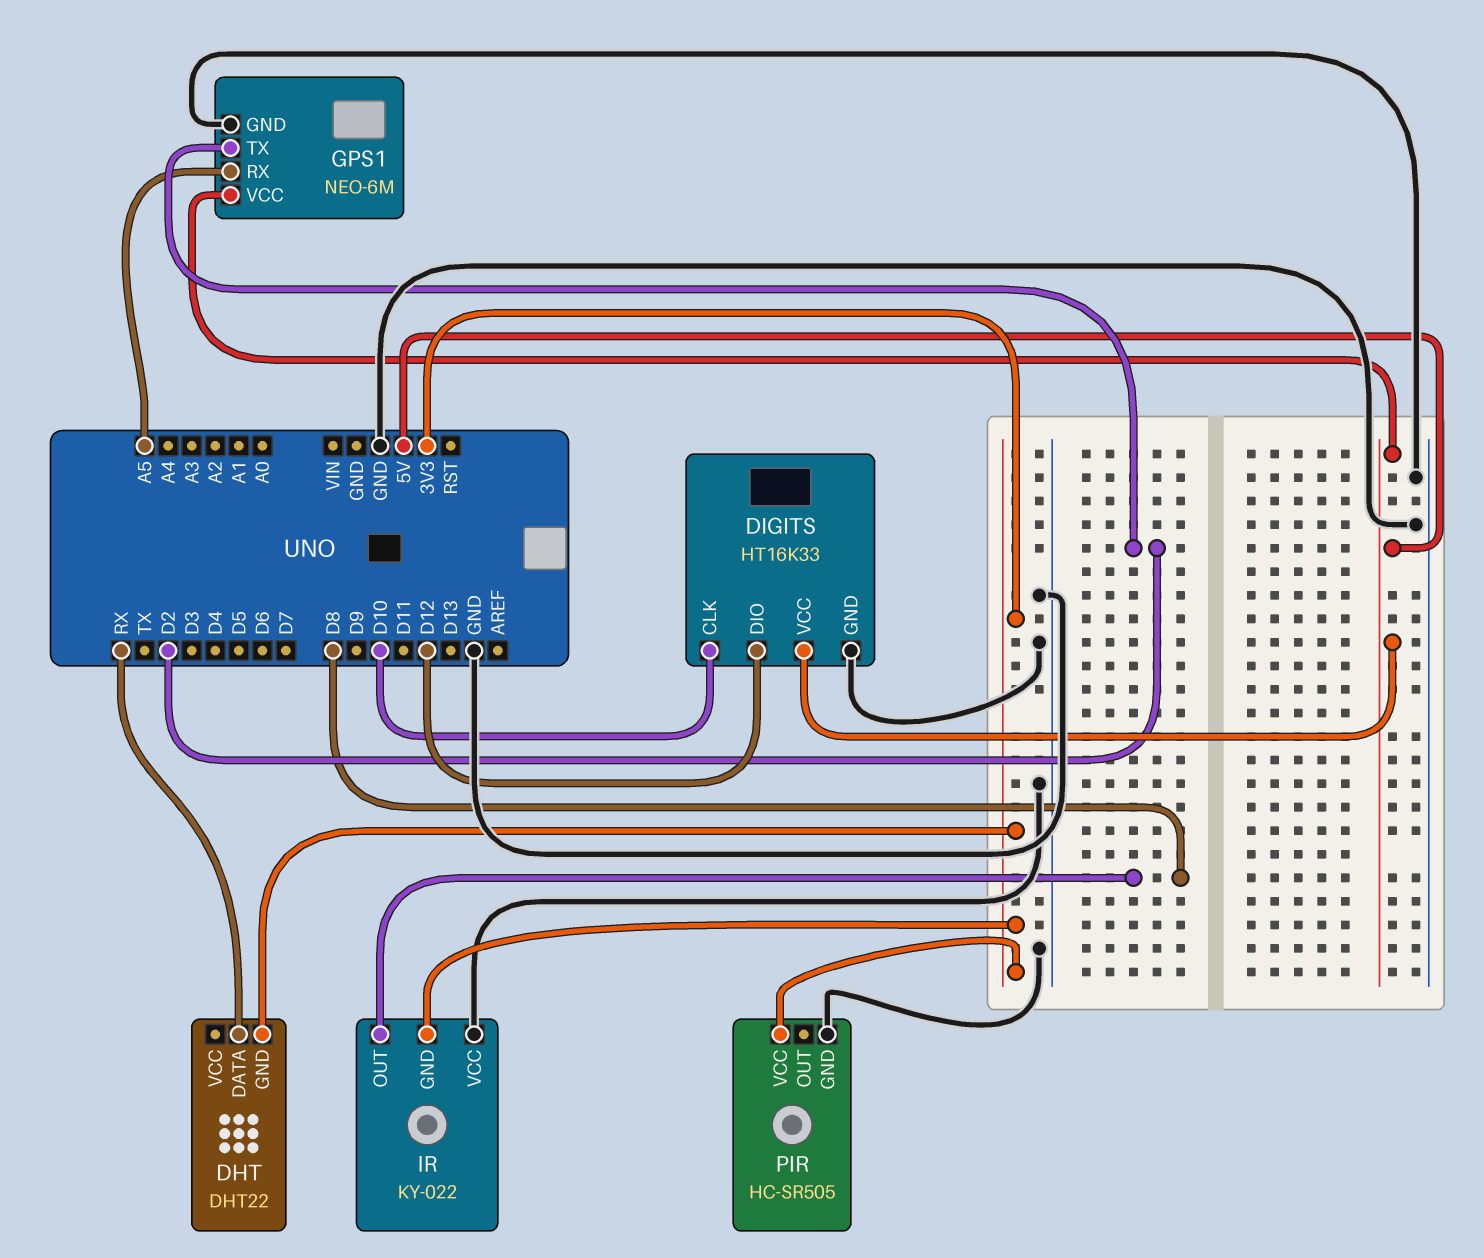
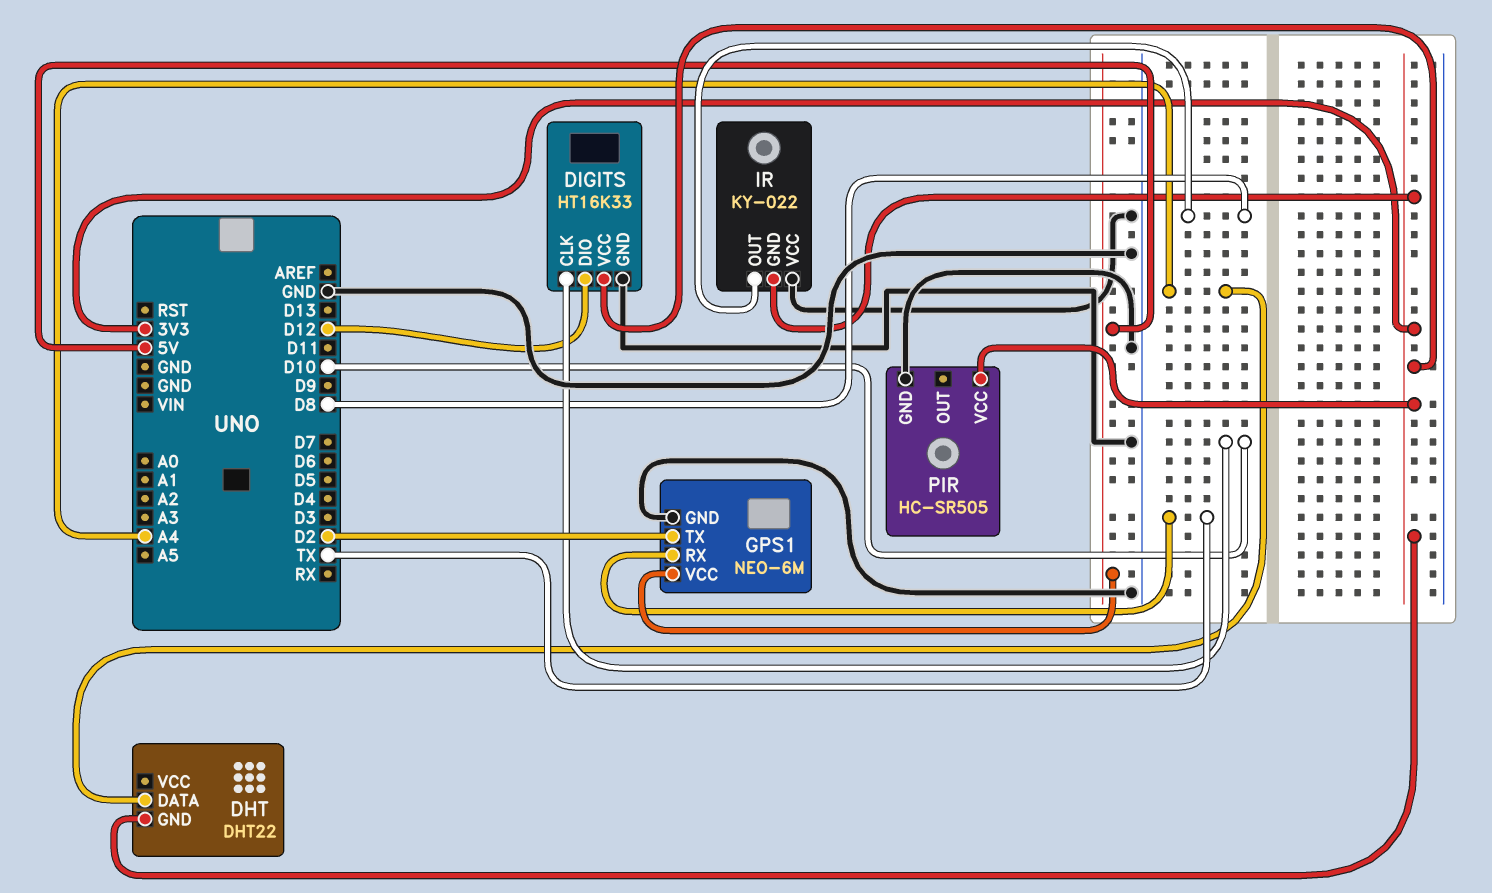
DHT pin DATA: RX -> A4
DIGITS pin VCC: 5V -> 3V3
GPS1 pin RX: A5 -> TX

